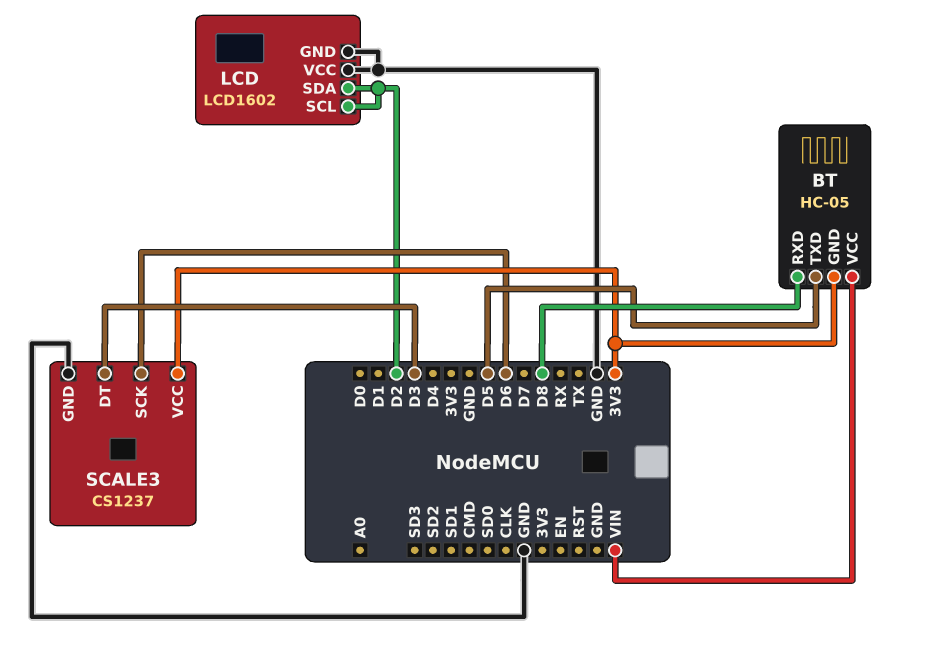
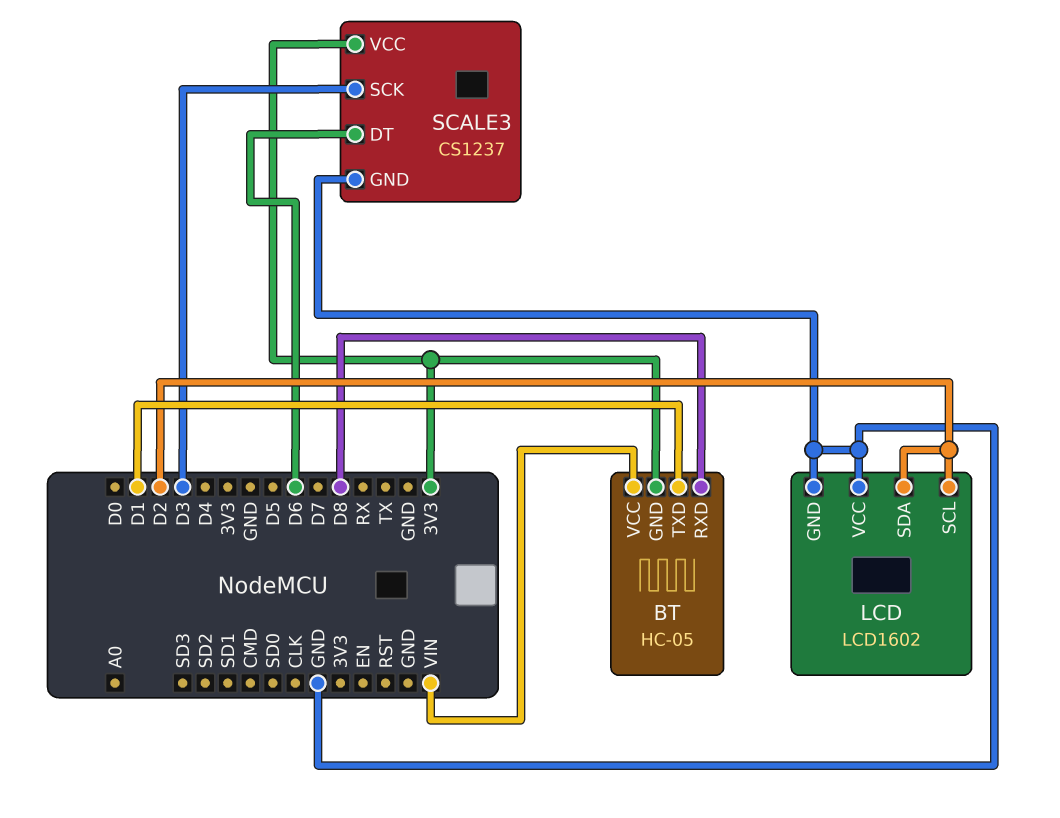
BT pin TXD: D5 -> D1
SCALE3 pin DT: D3 -> D6
SCALE3 pin SCK: D6 -> D3

